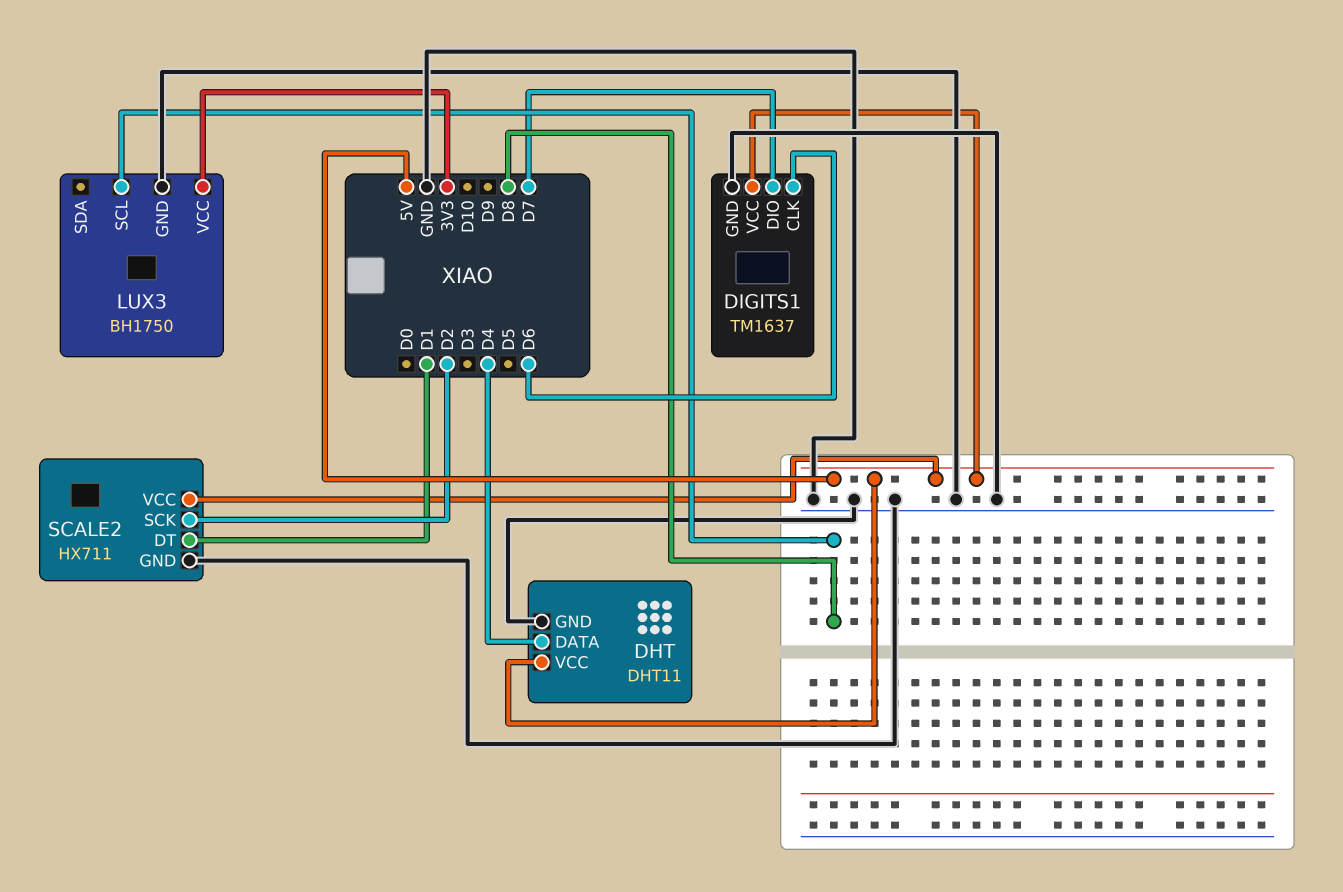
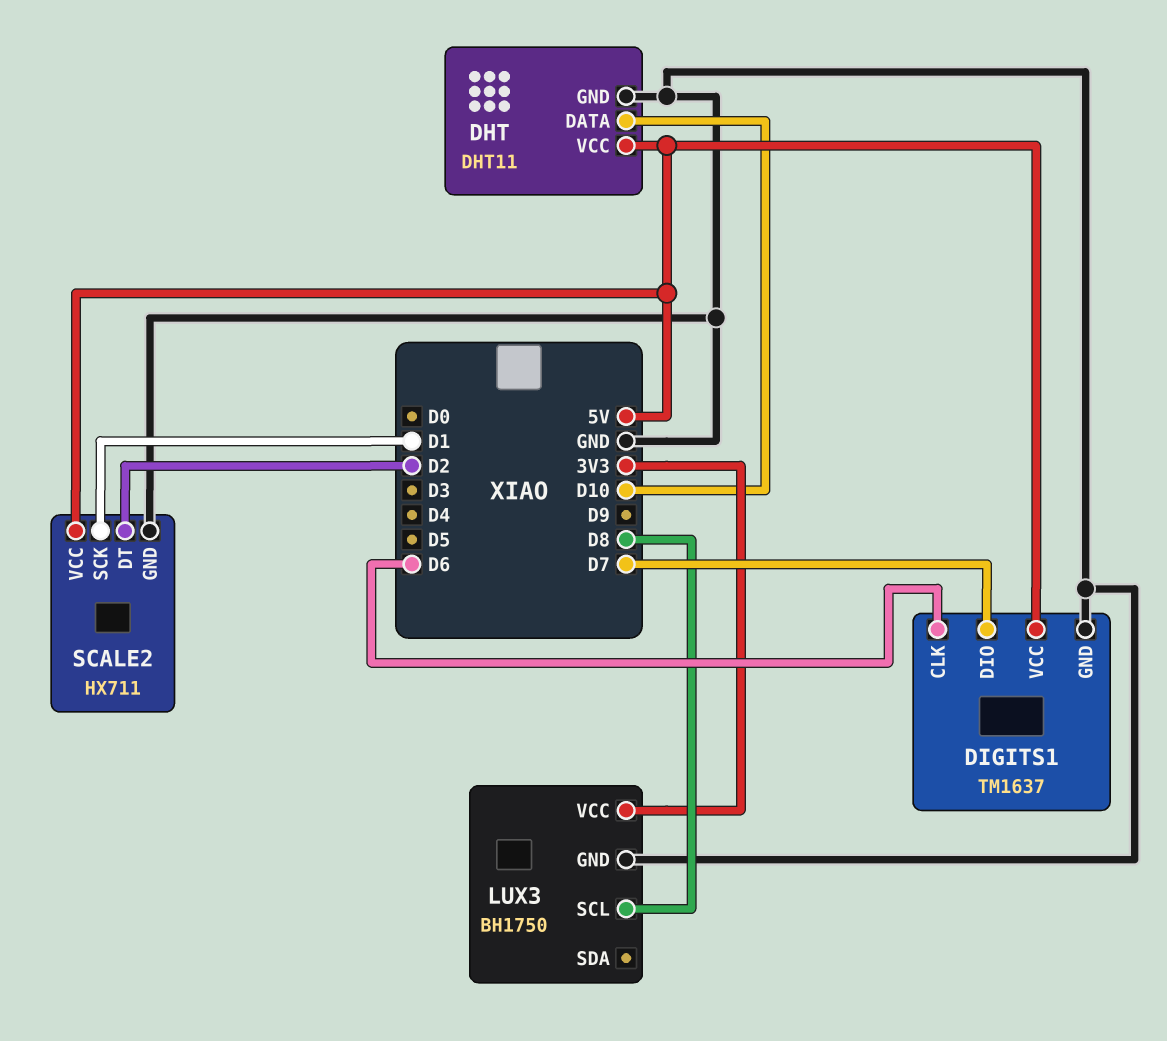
DHT pin DATA: D4 -> D10
SCALE2 pin DT: D1 -> D2
SCALE2 pin SCK: D2 -> D1

